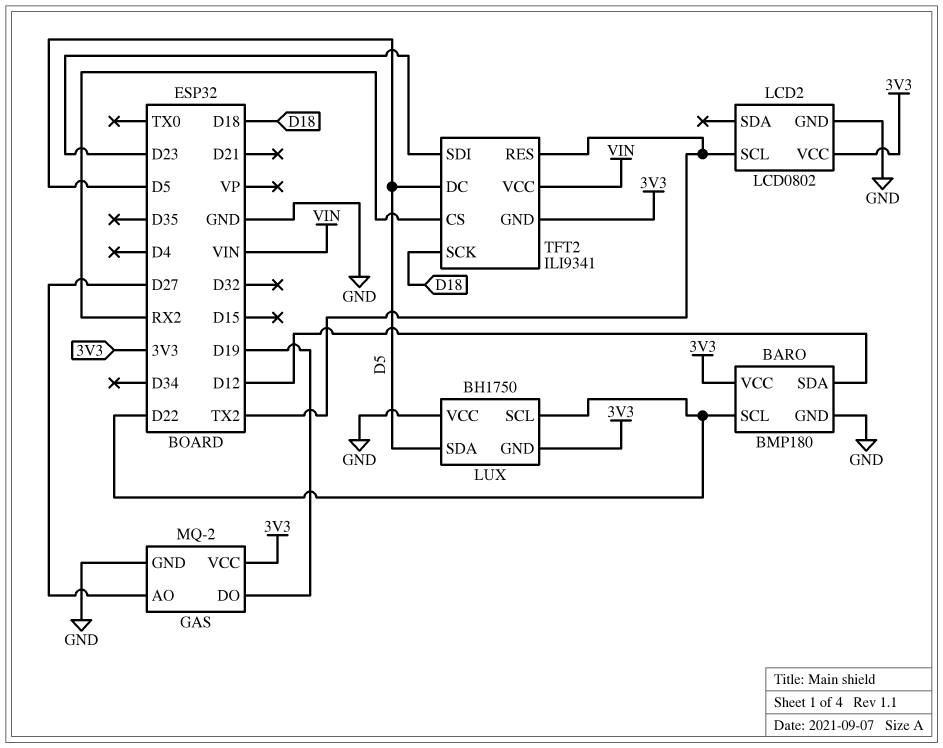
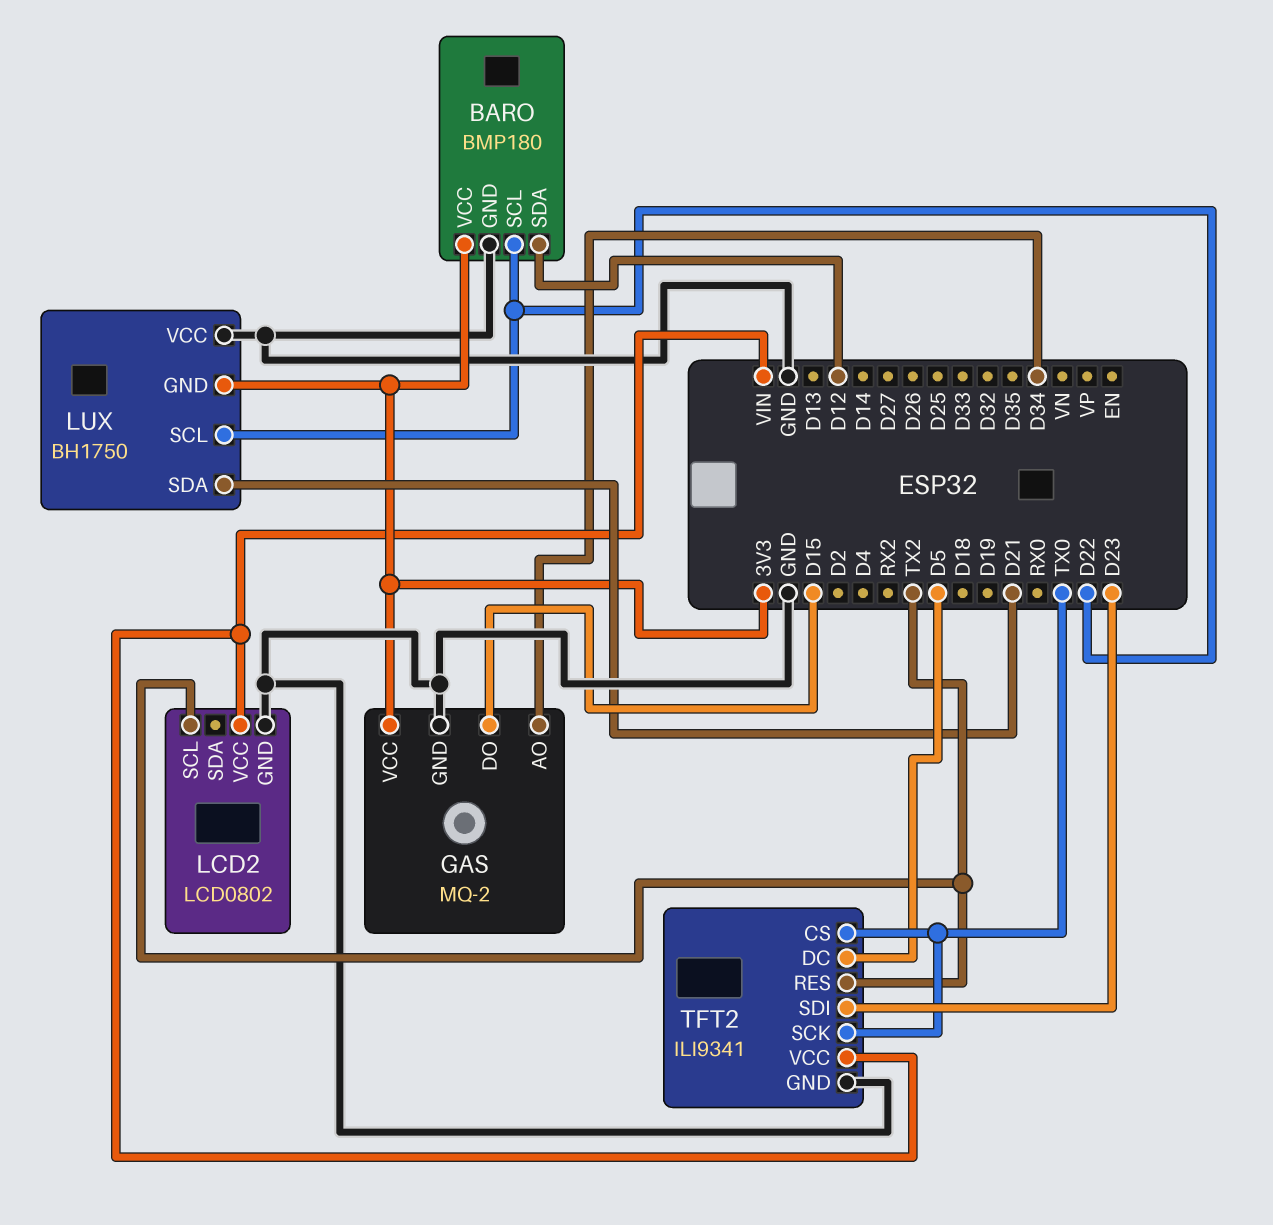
GAS pin AO: D27 -> D34
GAS pin DO: D19 -> D15
LCD2 pin VCC: 3V3 -> VIN
LUX pin SDA: D5 -> D21
TFT2 pin CS: RX2 -> TX0
TFT2 pin GND: 3V3 -> GND
TFT2 pin SCK: D18 -> TX0

